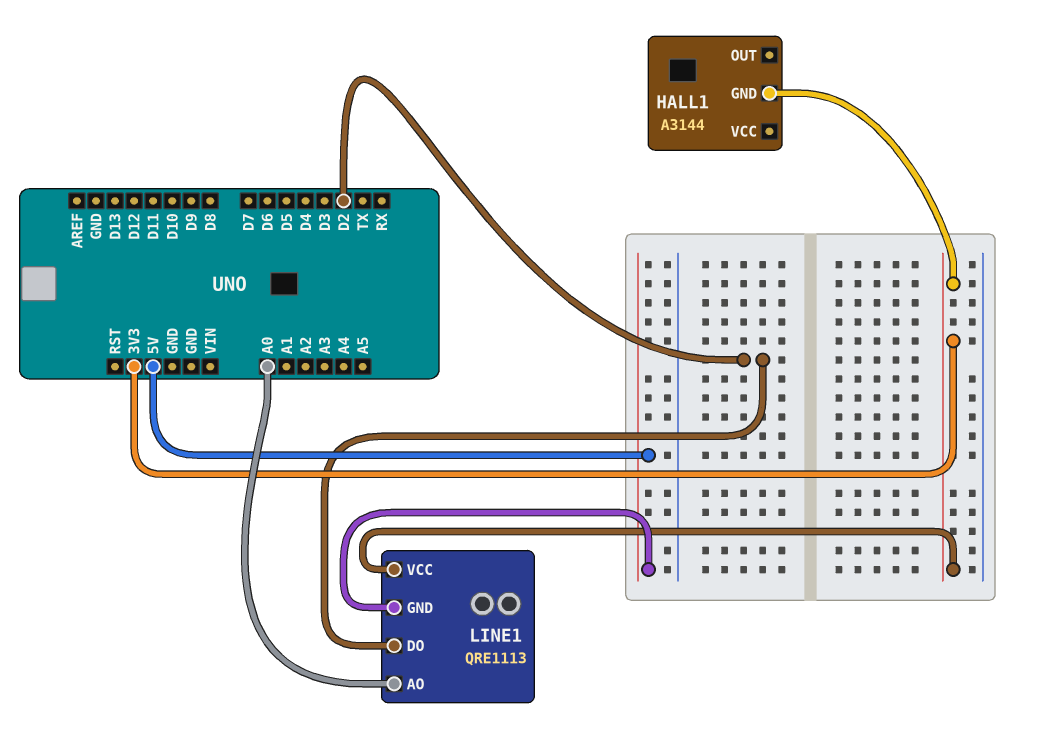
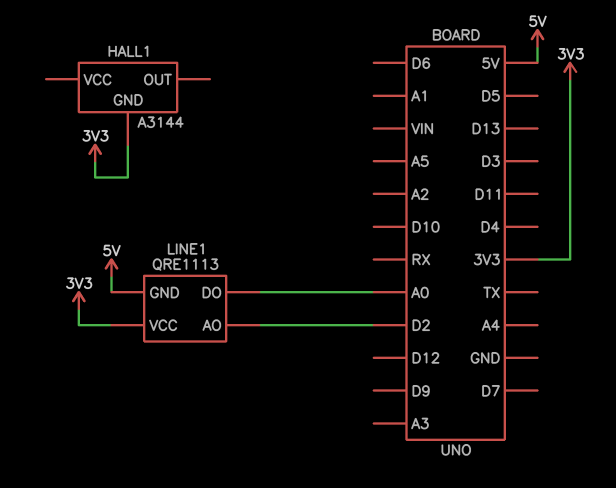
LINE1 pin AO: A0 -> D2
LINE1 pin DO: D2 -> A0

